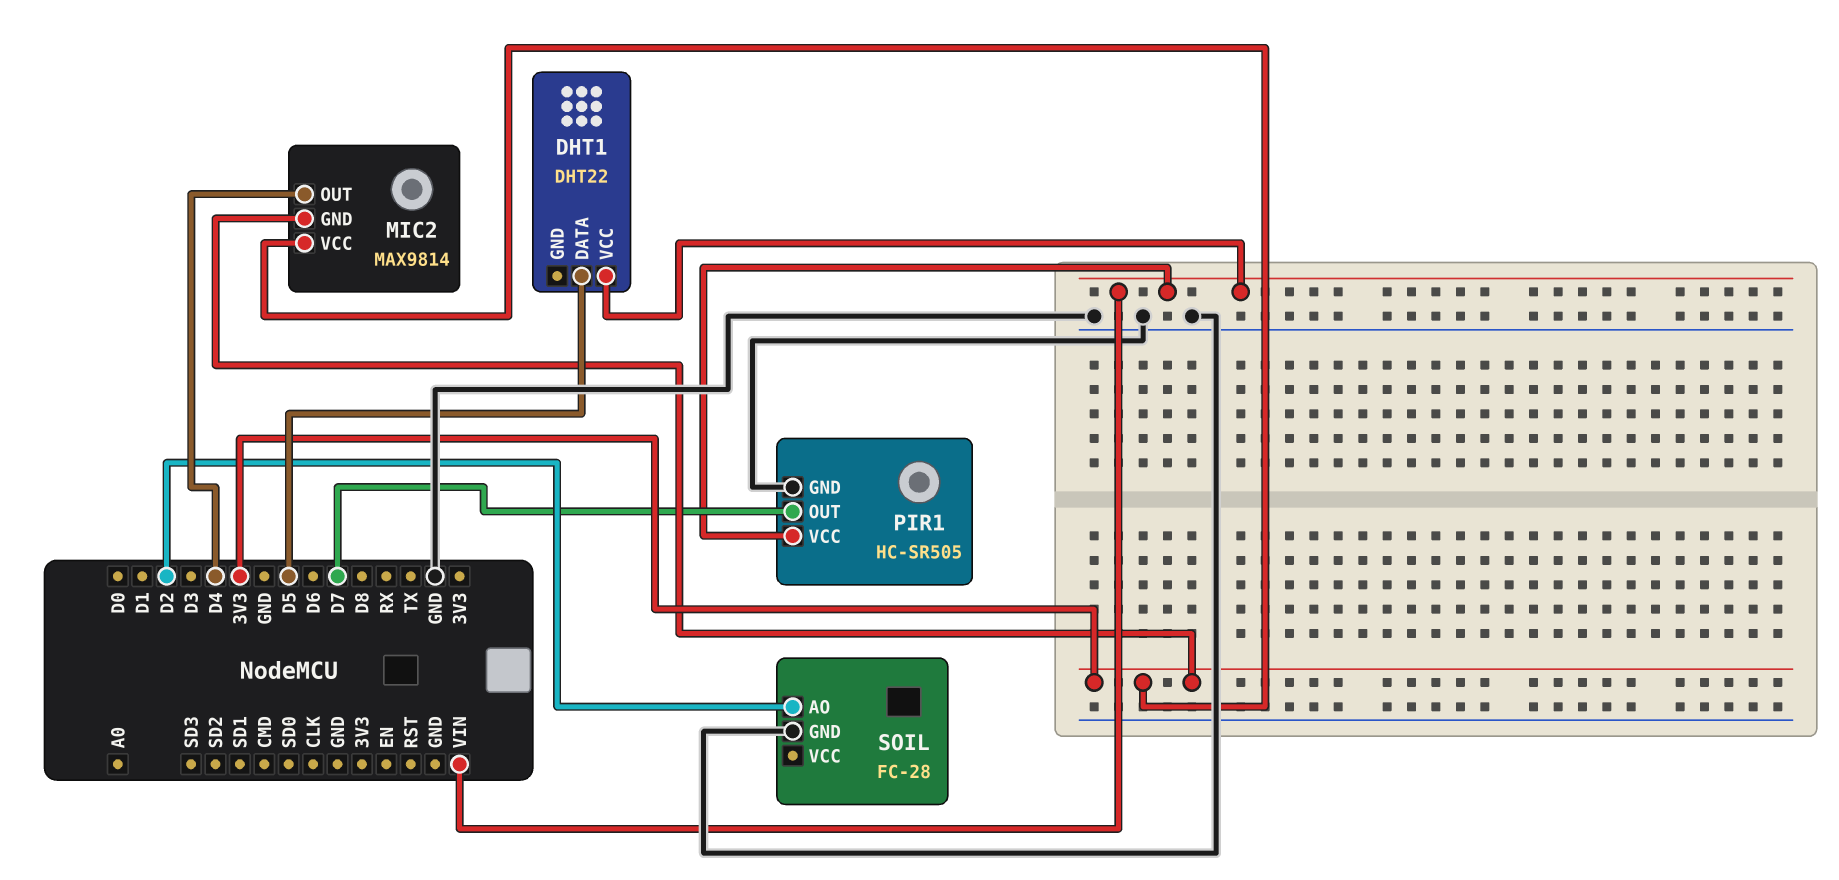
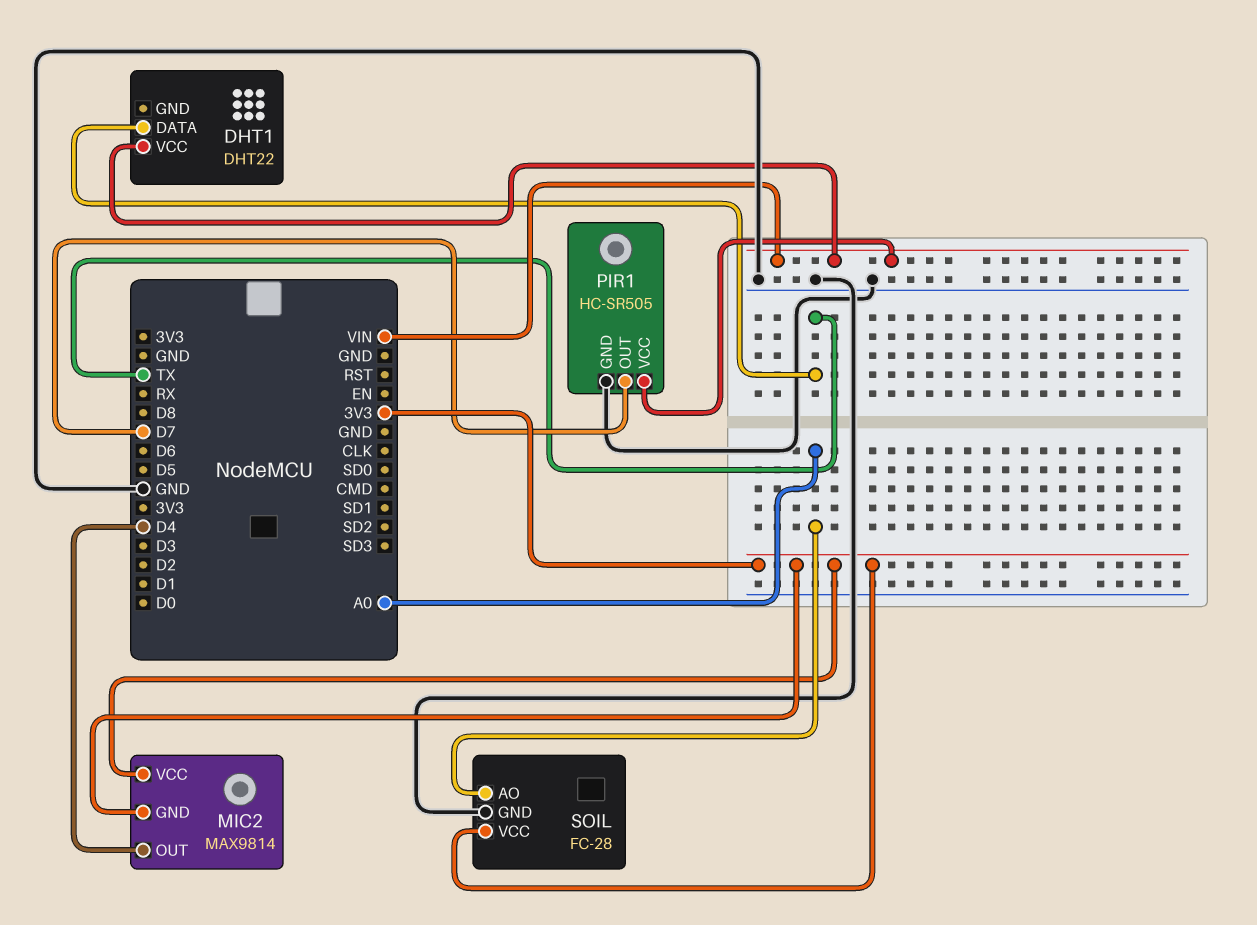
DHT1 pin DATA: D5 -> TX
SOIL pin AO: D2 -> A0
SOIL pin VCC: none -> 3V3

